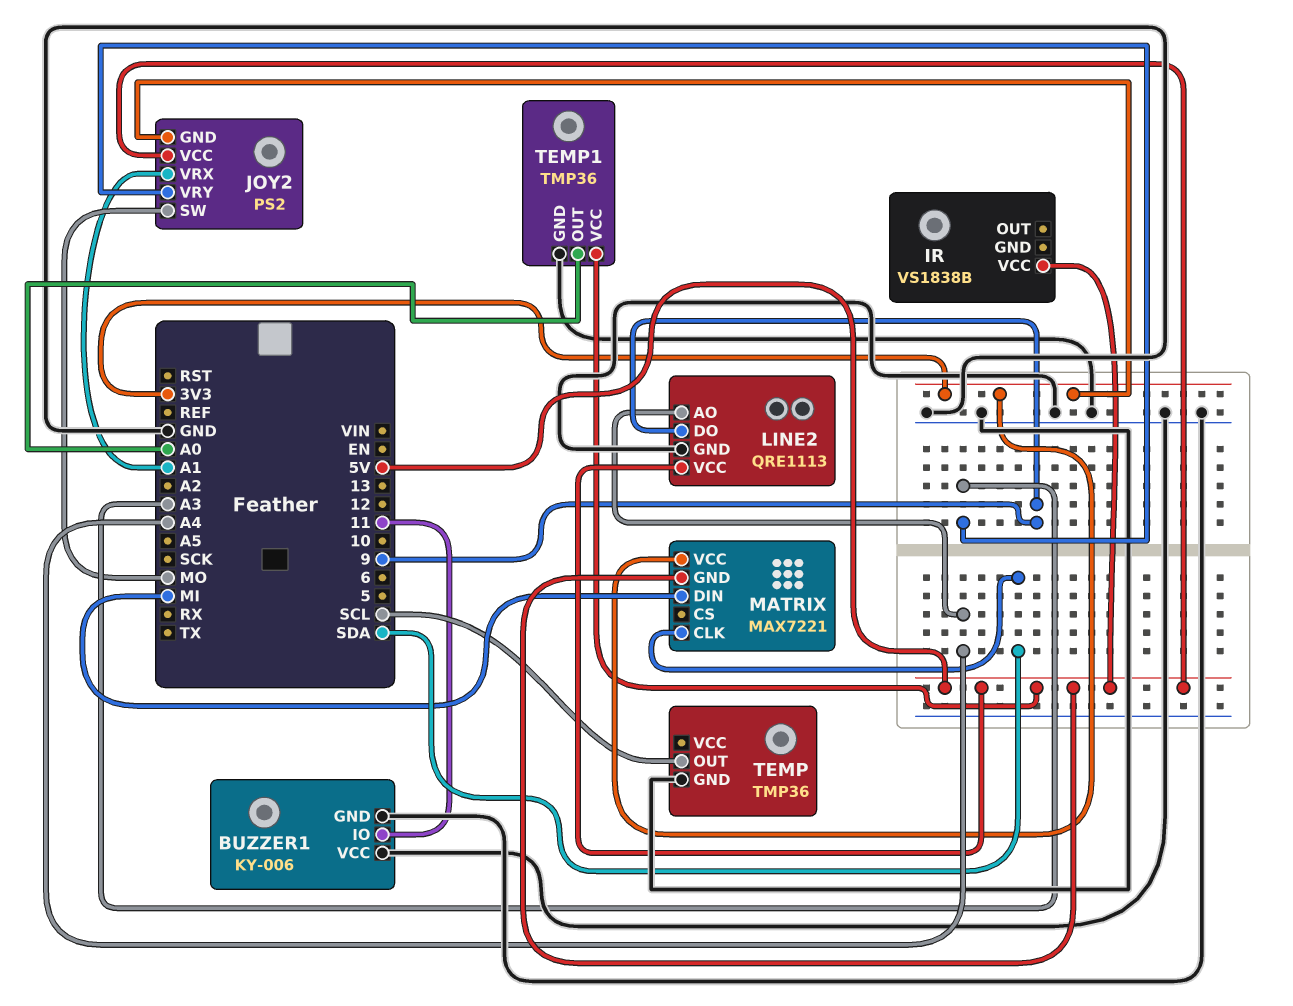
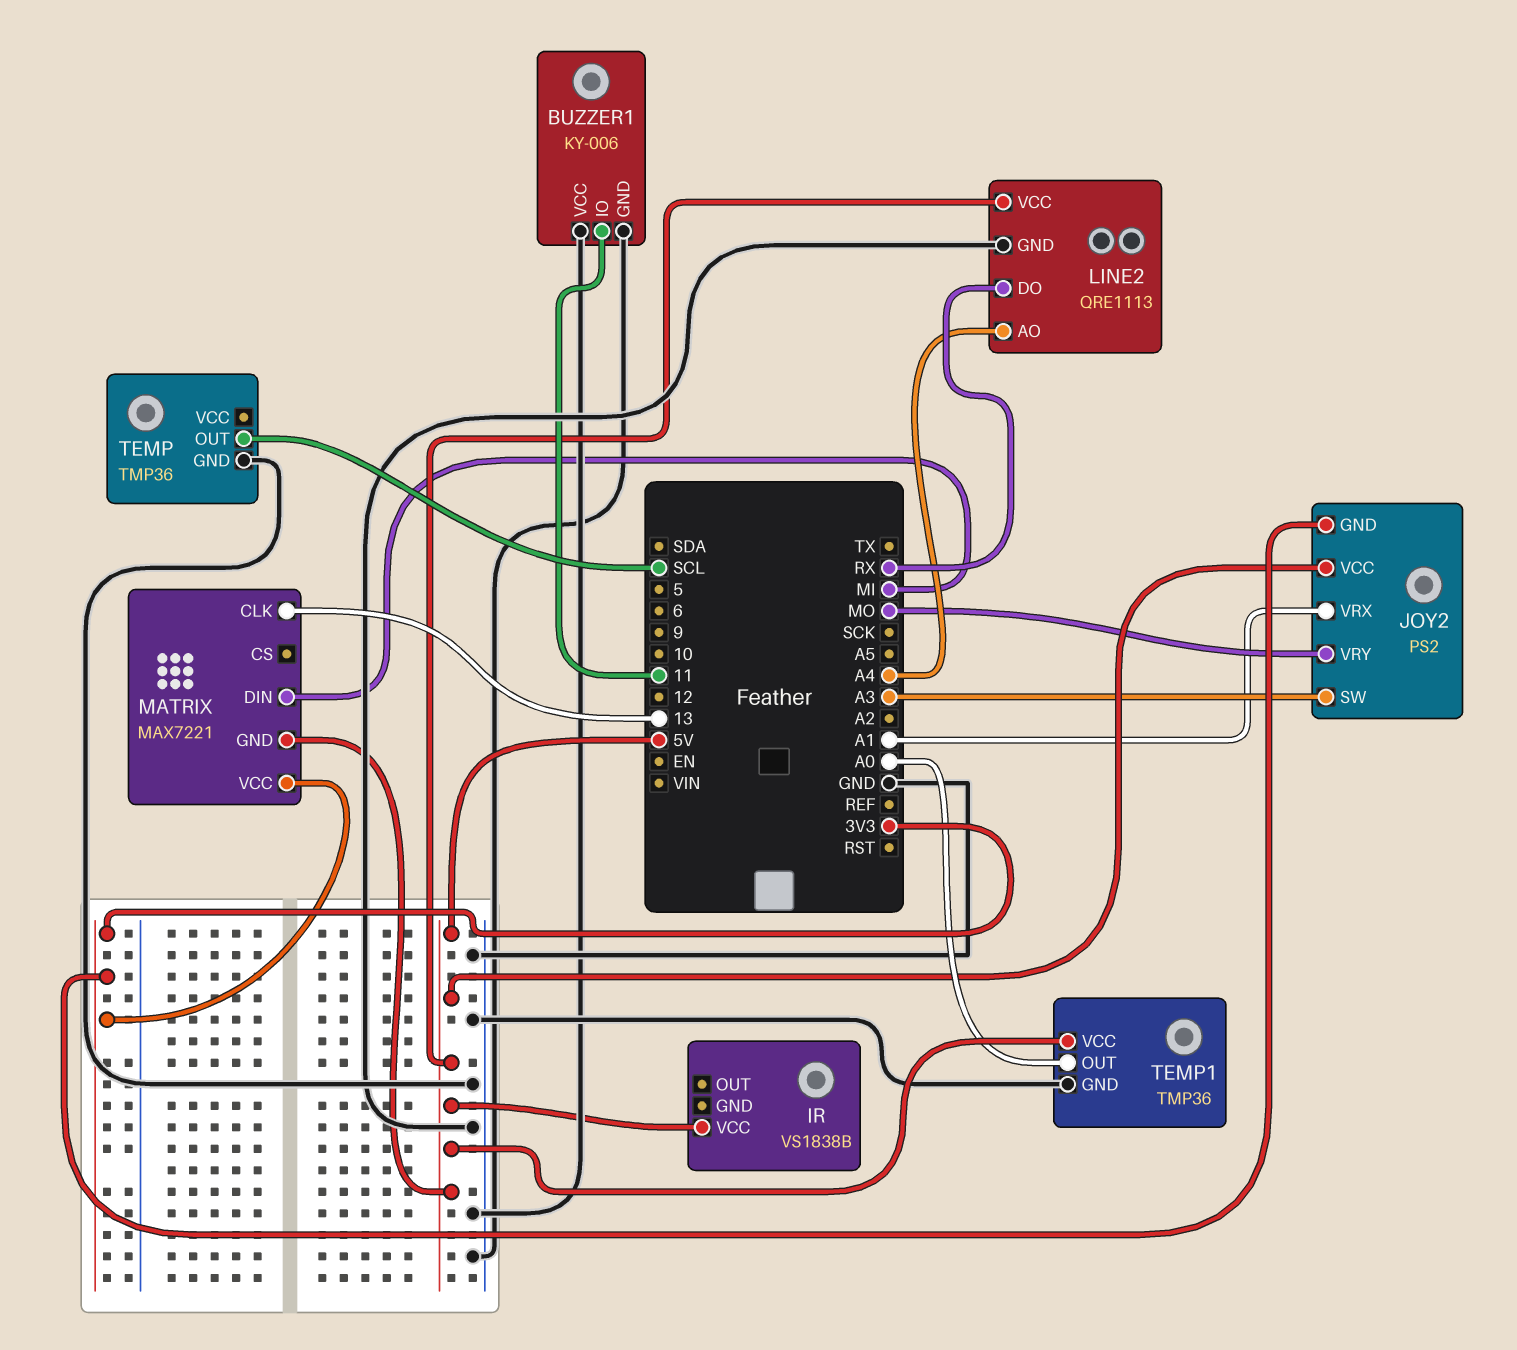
JOY2 pin SW: MO -> A3
JOY2 pin VRY: A3 -> MO
LINE2 pin DO: 9 -> RX
MATRIX pin CLK: SDA -> 13

